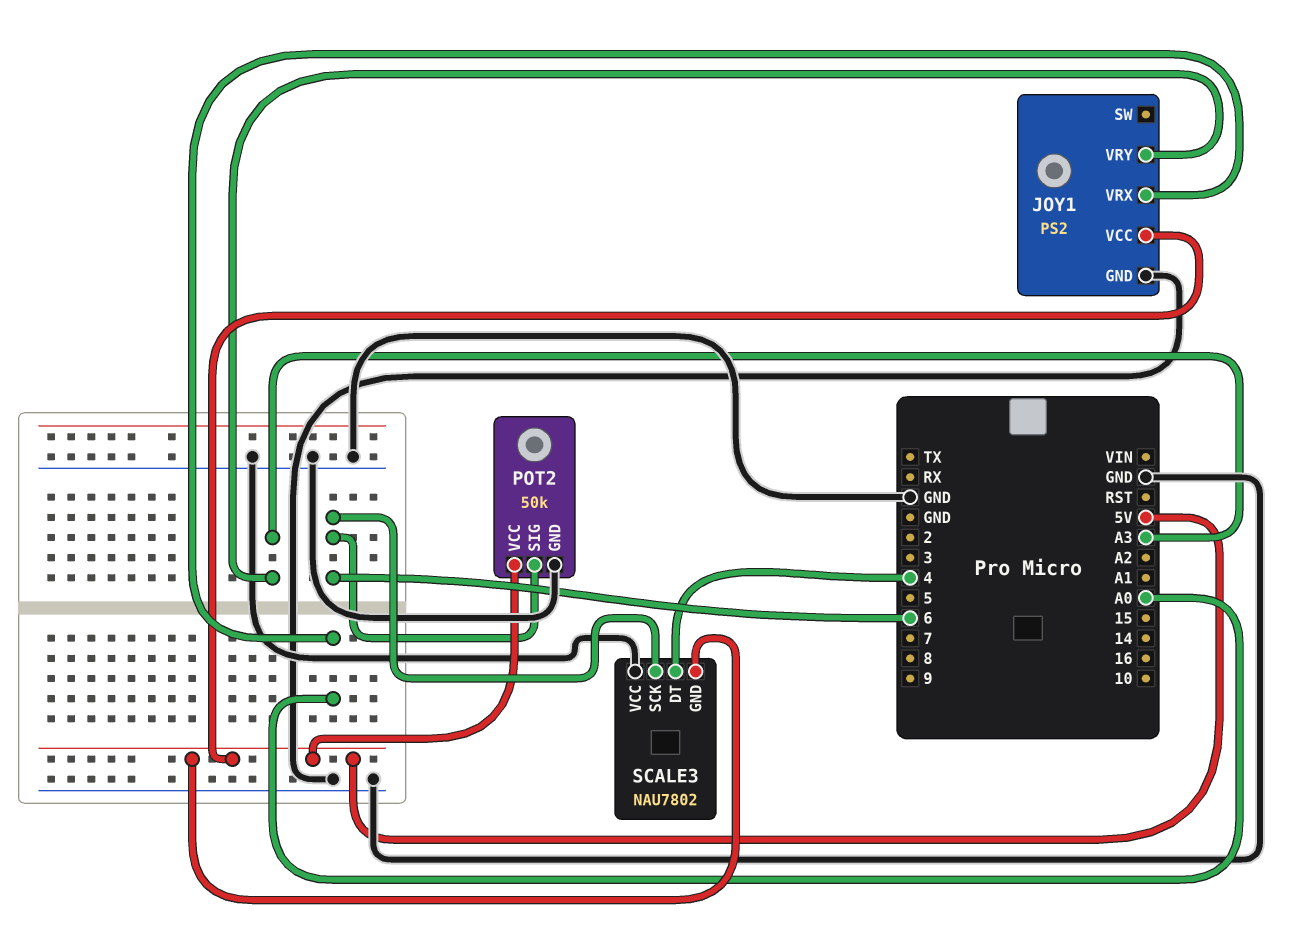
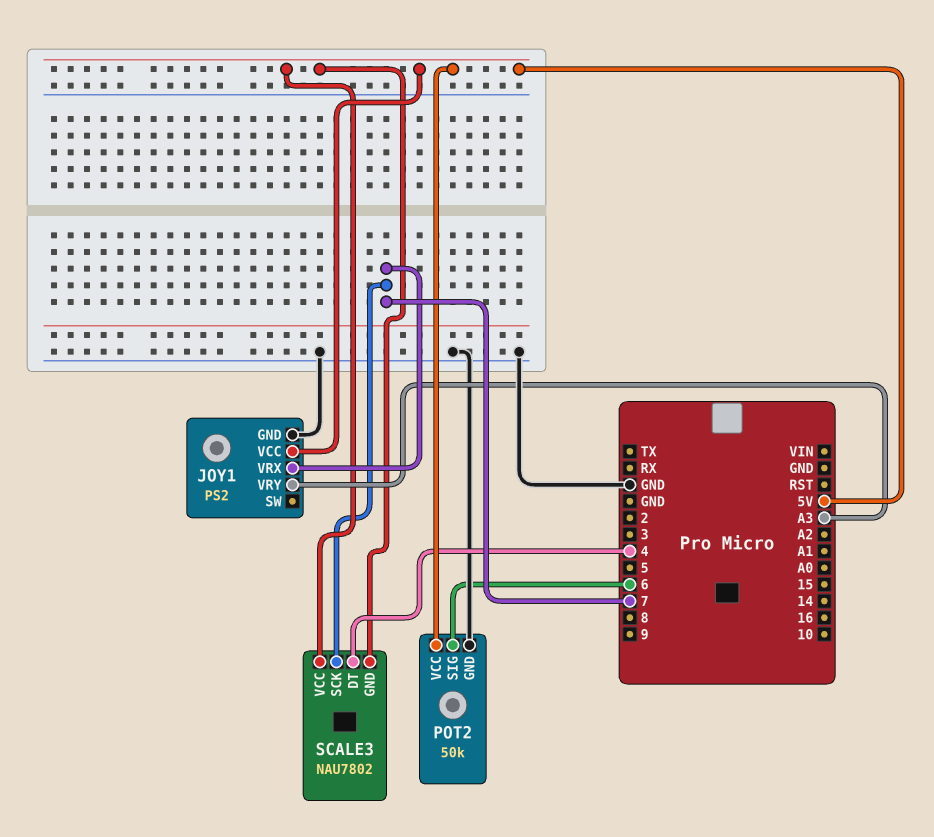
JOY1 pin VRX: A0 -> 7
SCALE3 pin SCK: 6 -> 7
SCALE3 pin VCC: GND -> 5V

